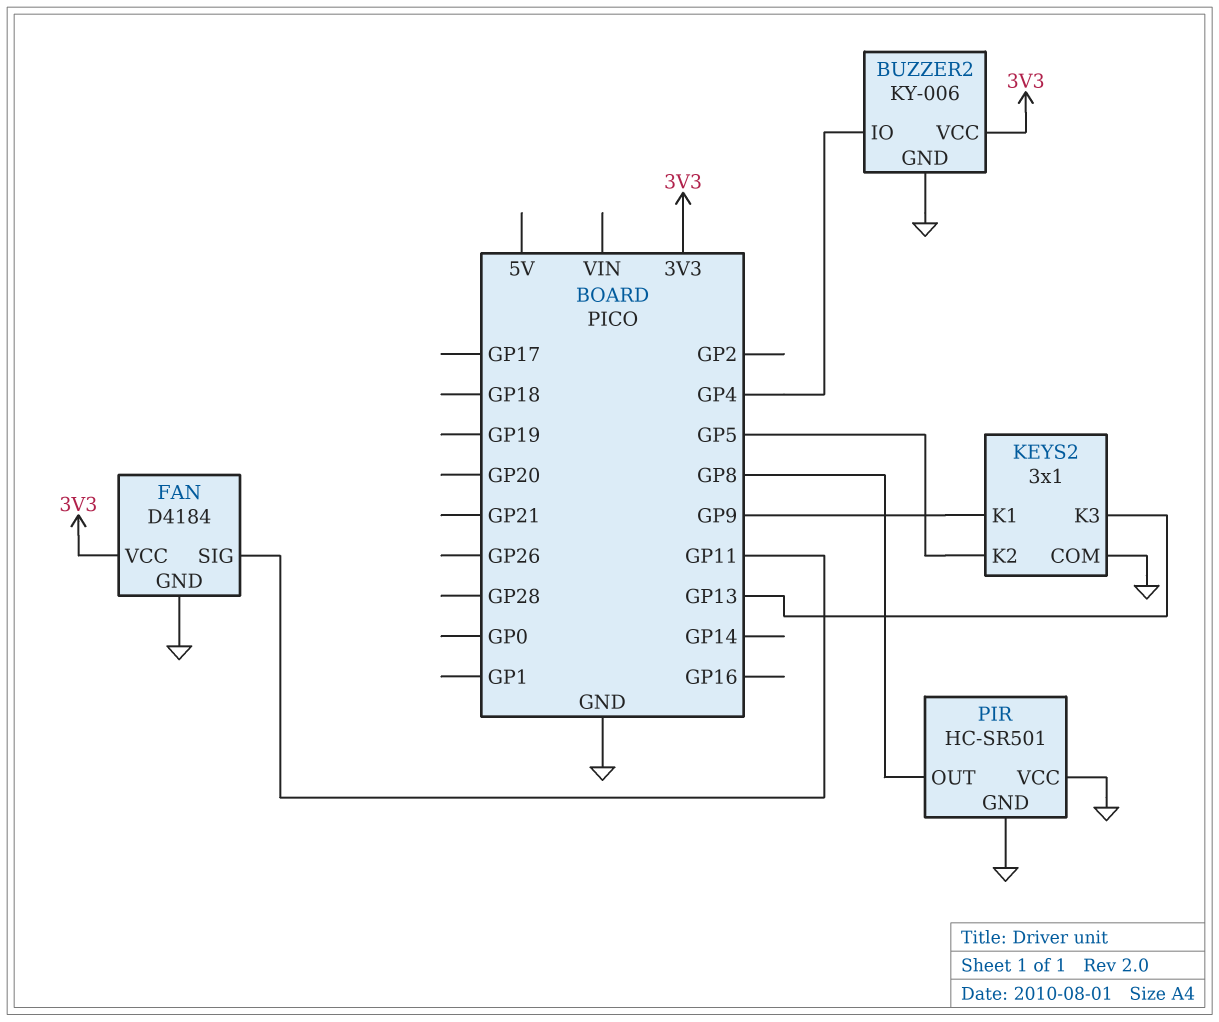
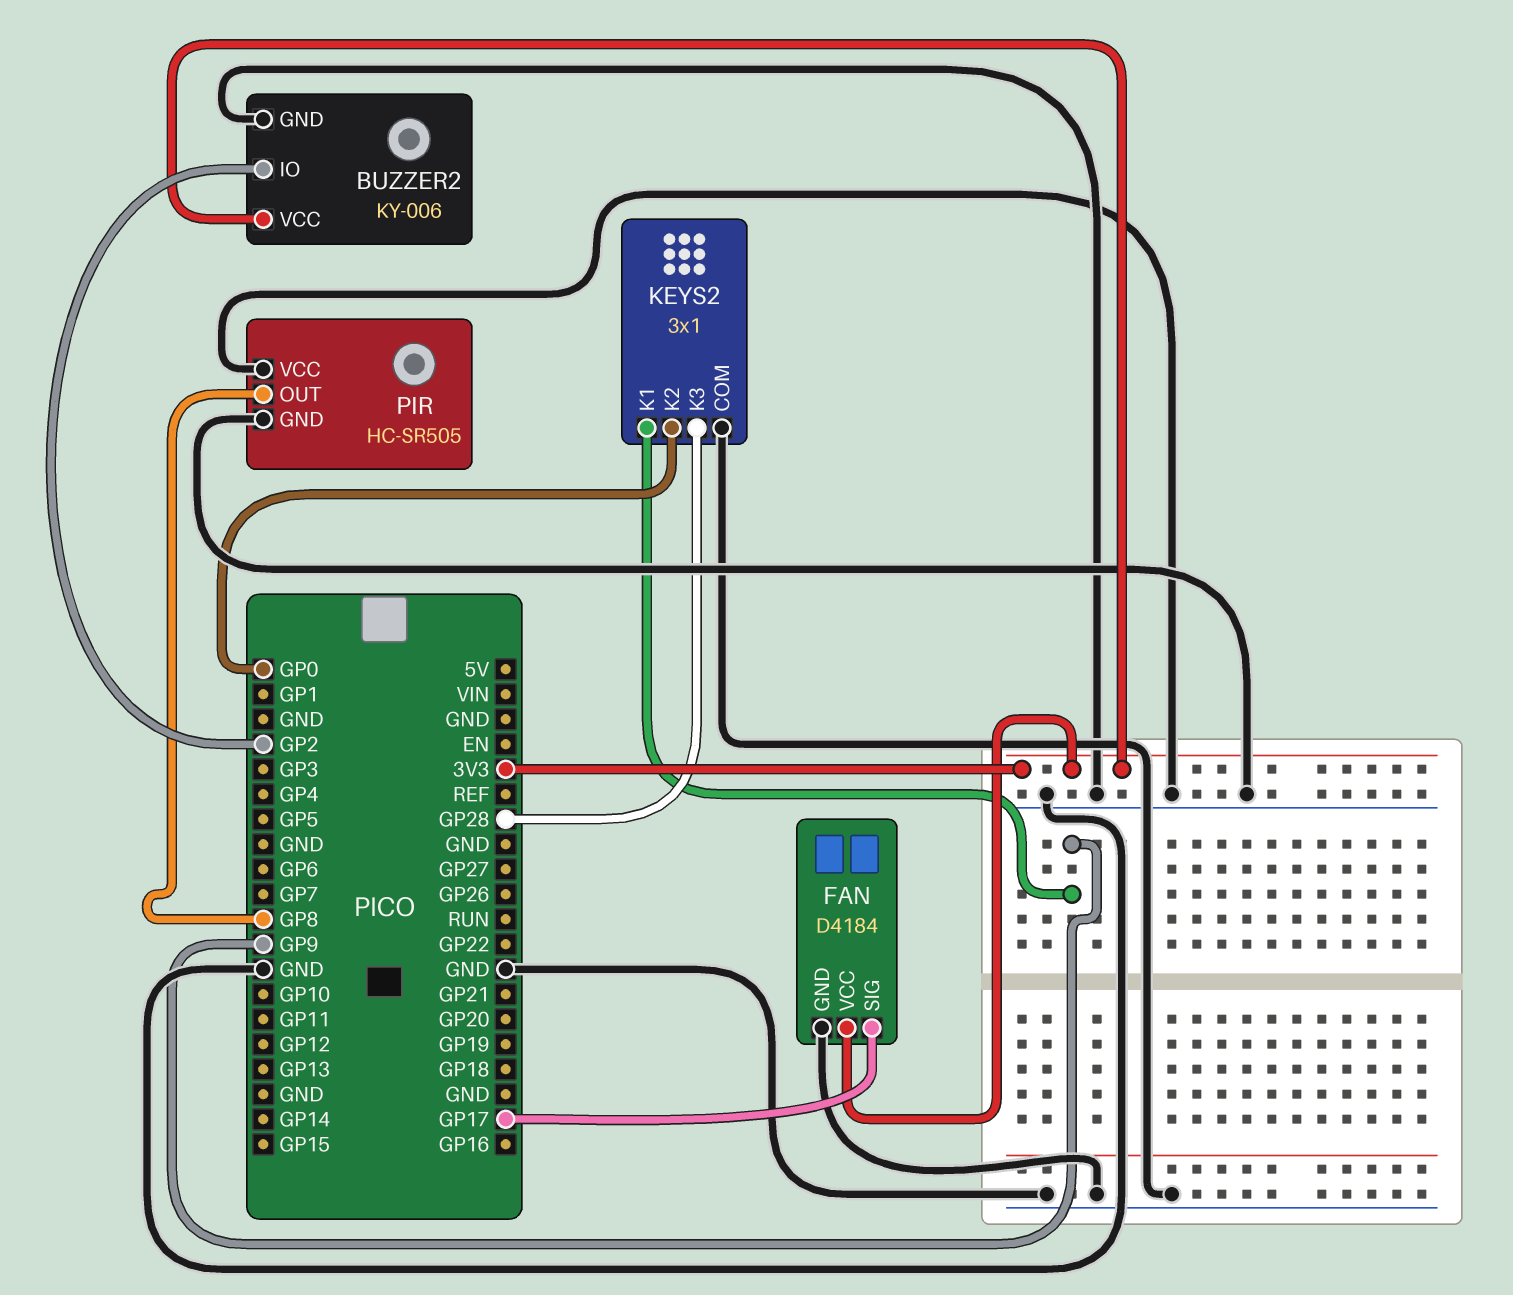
BUZZER2 pin IO: GP4 -> GP2
FAN pin SIG: GP11 -> GP17
KEYS2 pin K2: GP5 -> GP0
KEYS2 pin K3: GP13 -> GP28
PIR: HC-SR501 -> HC-SR505

